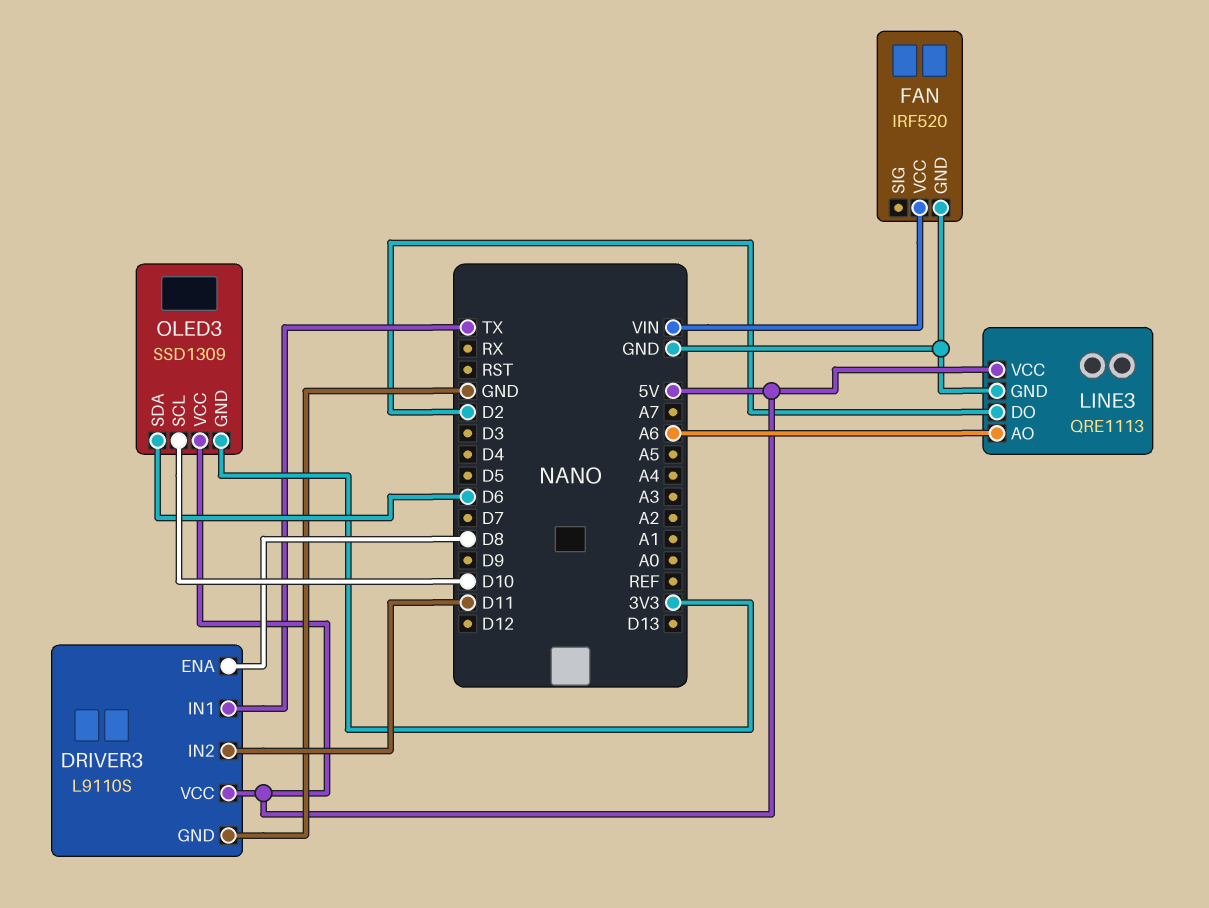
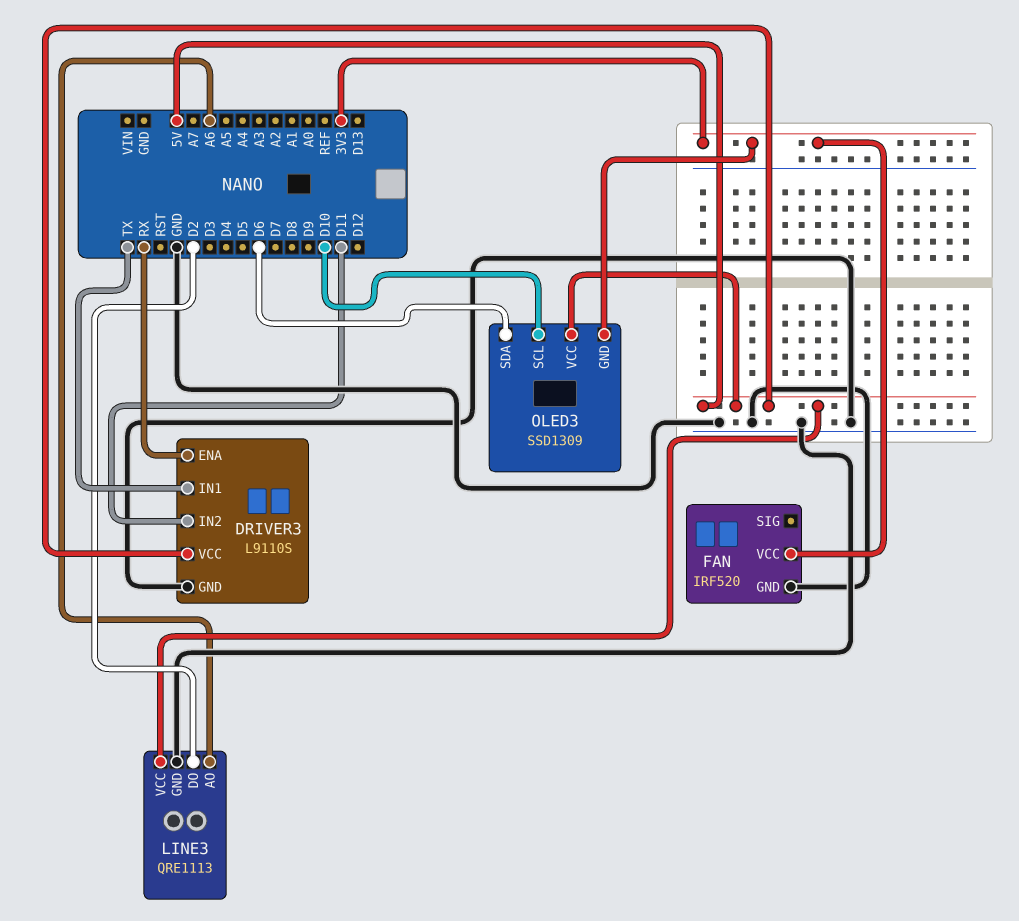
DRIVER3 pin ENA: D8 -> RX
FAN pin VCC: VIN -> 3V3

